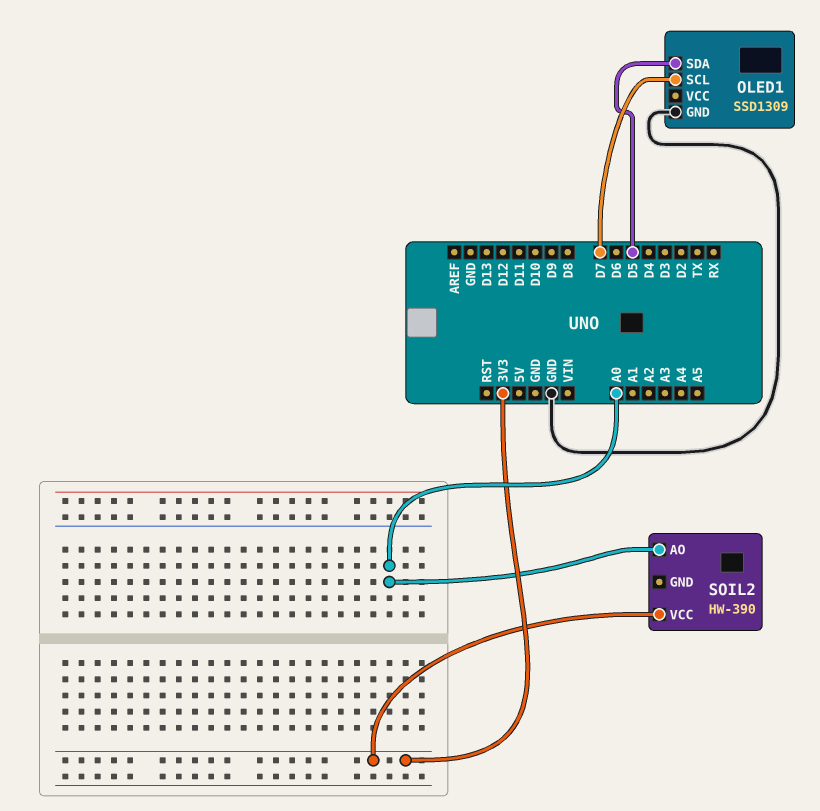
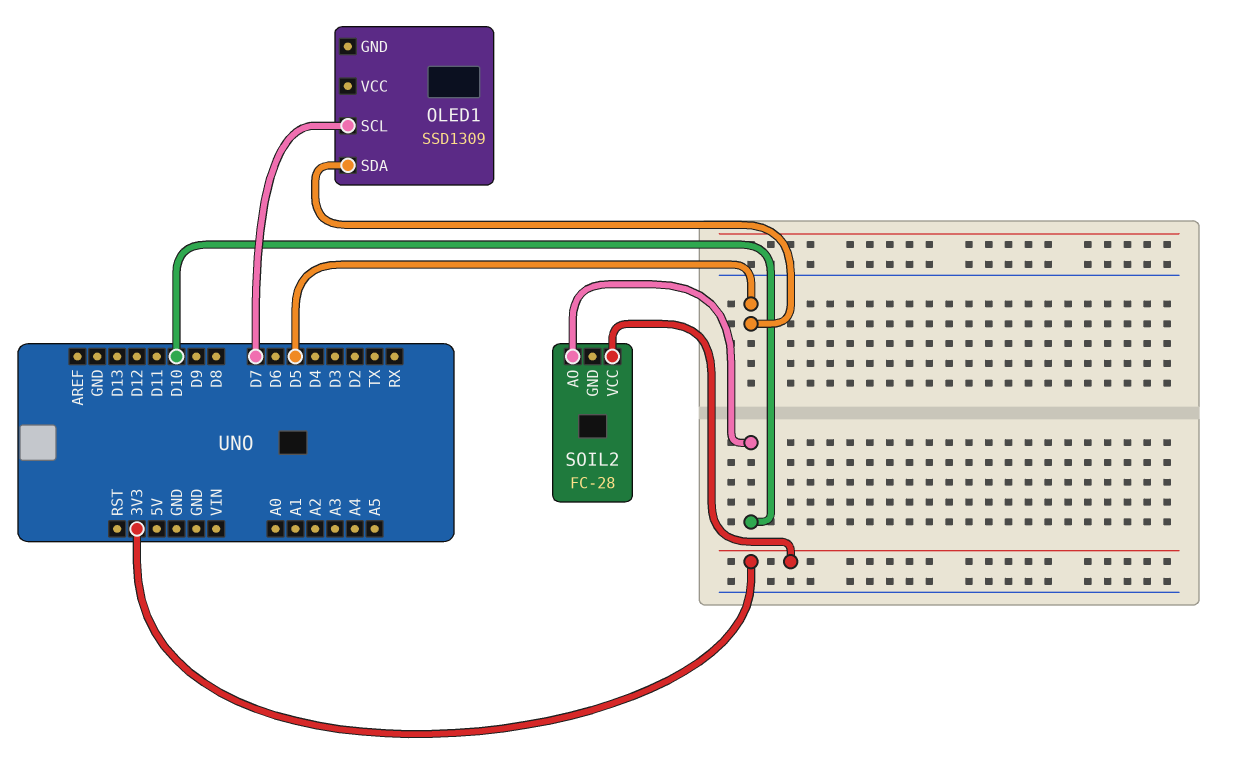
OLED1 pin GND: GND -> none
SOIL2: HW-390 -> FC-28
SOIL2 pin AO: A0 -> D10

